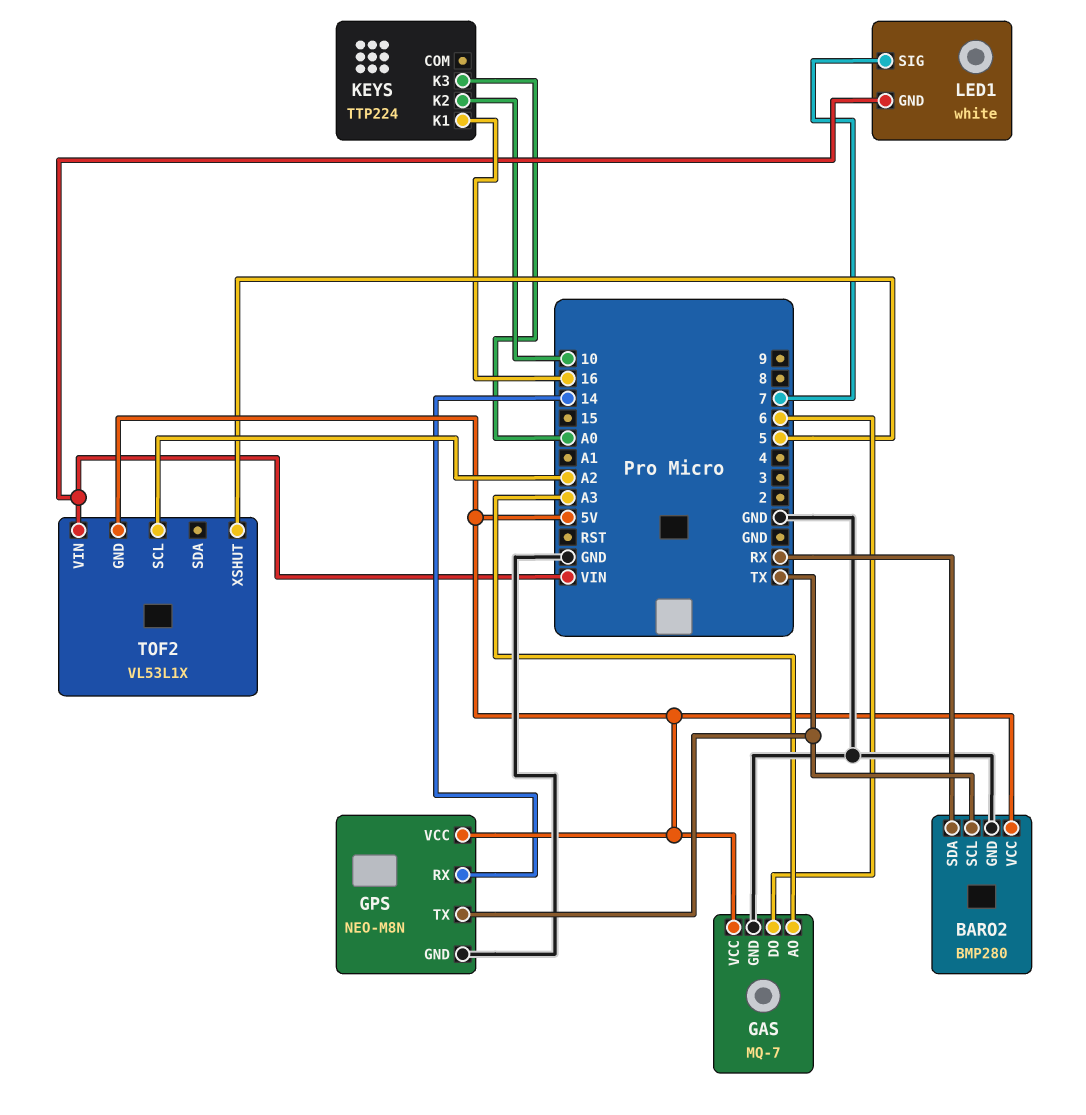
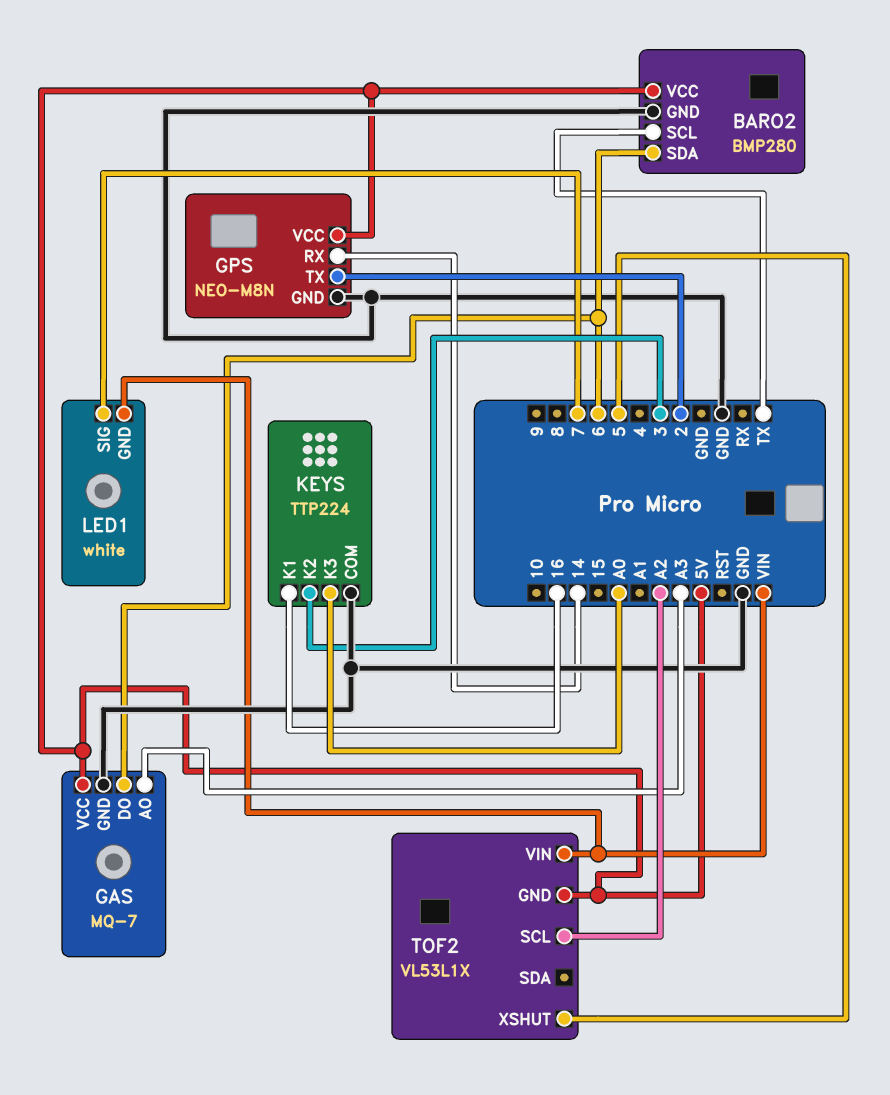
BARO2 pin SDA: RX -> 6
GPS pin TX: TX -> 2
KEYS pin COM: none -> GND
KEYS pin K2: 10 -> 3

